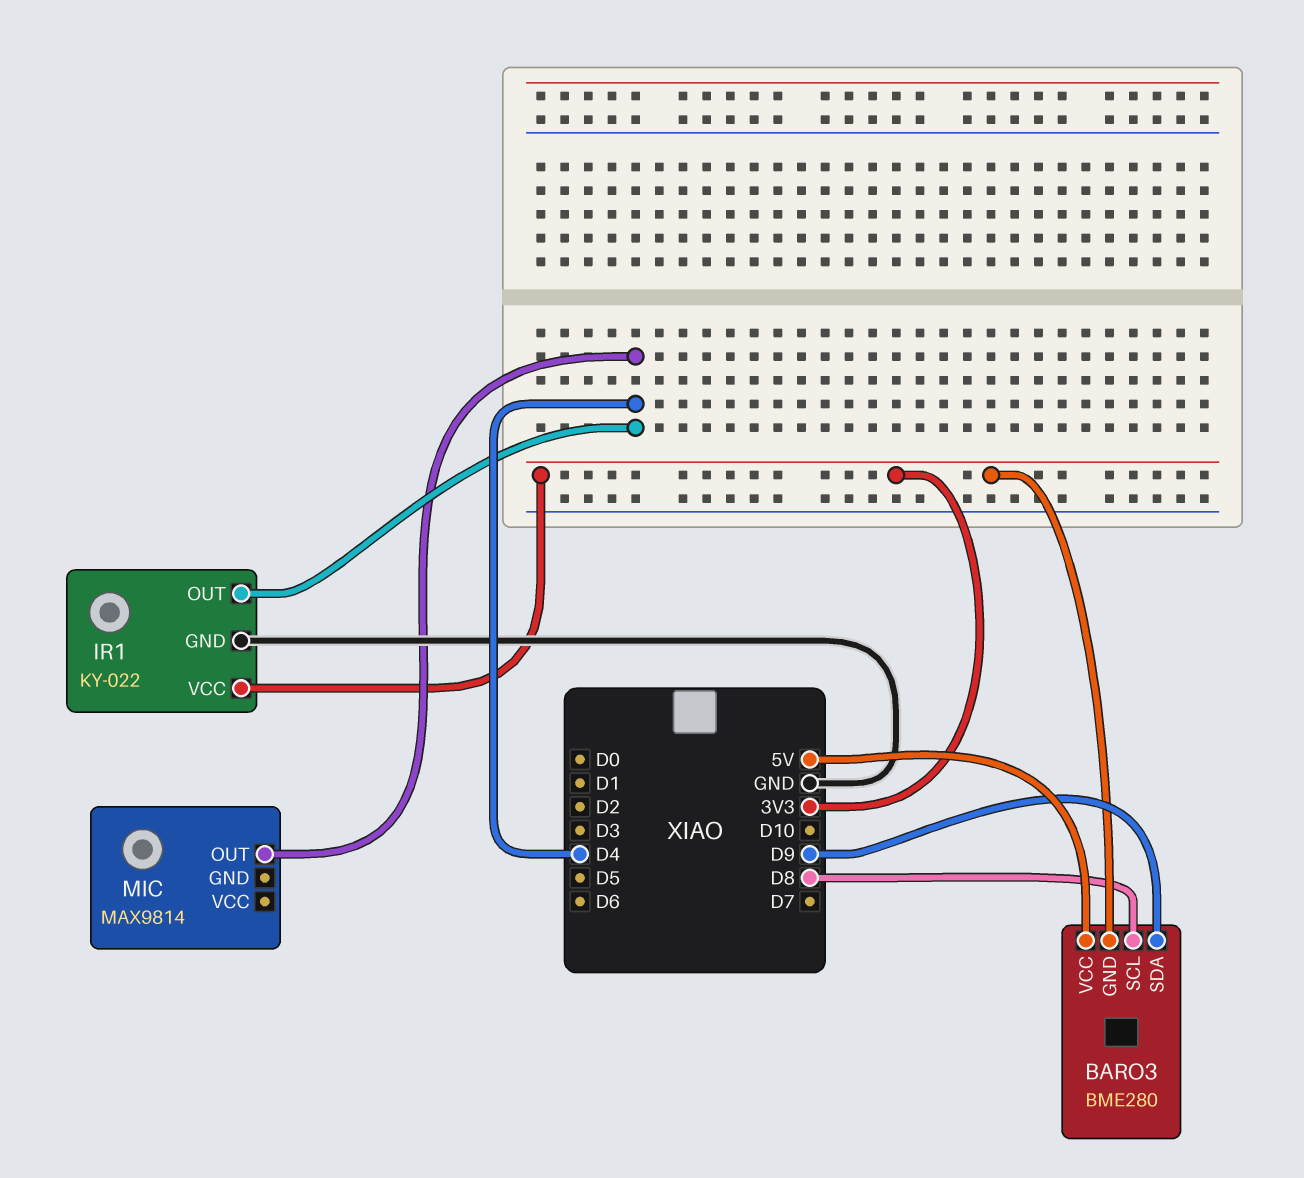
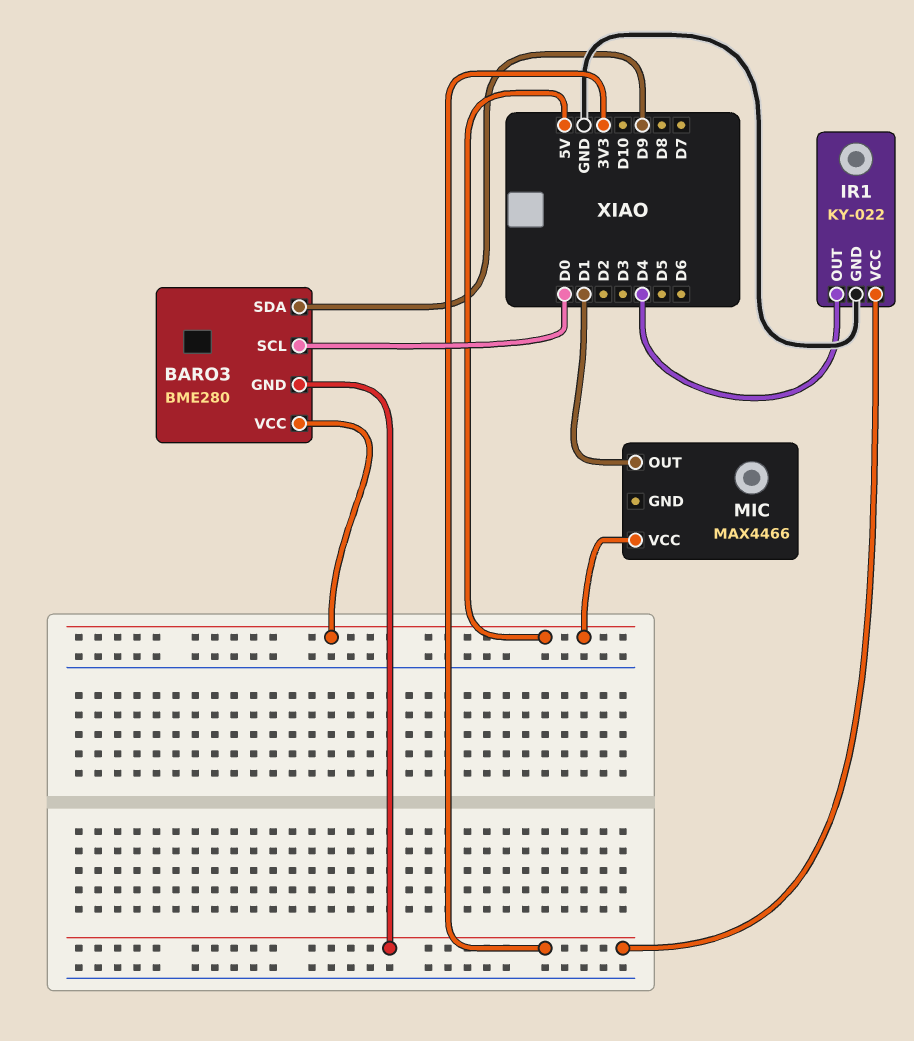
BARO3 pin SCL: D8 -> D0
MIC: MAX9814 -> MAX4466
MIC pin OUT: D4 -> D1
MIC pin VCC: none -> 5V

